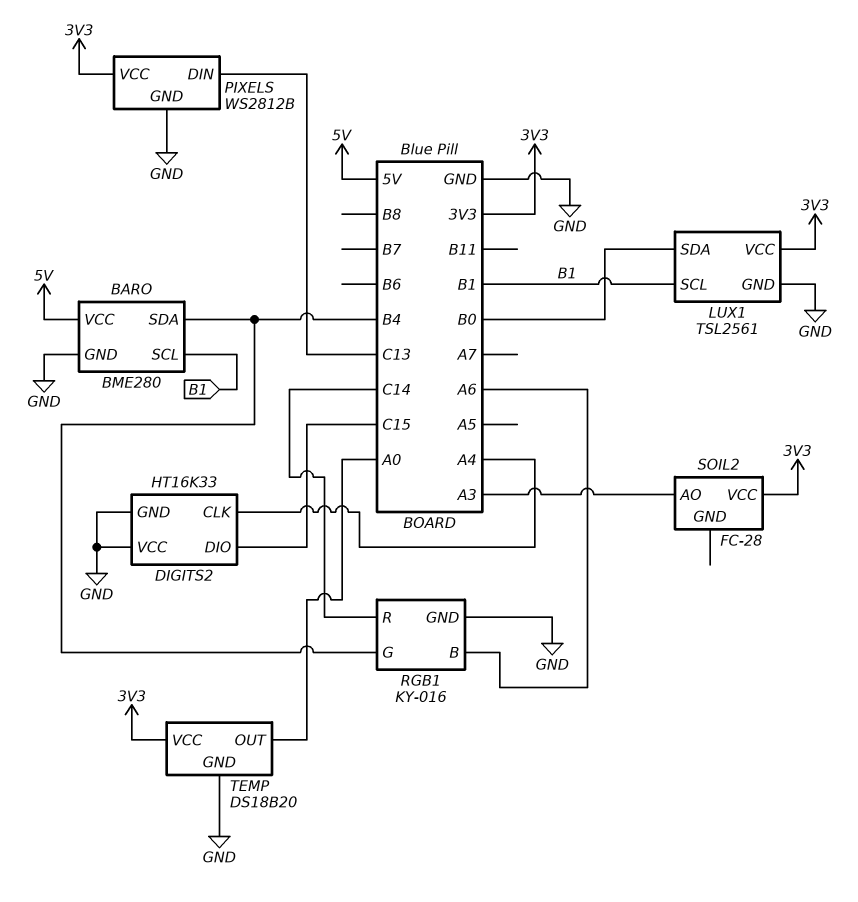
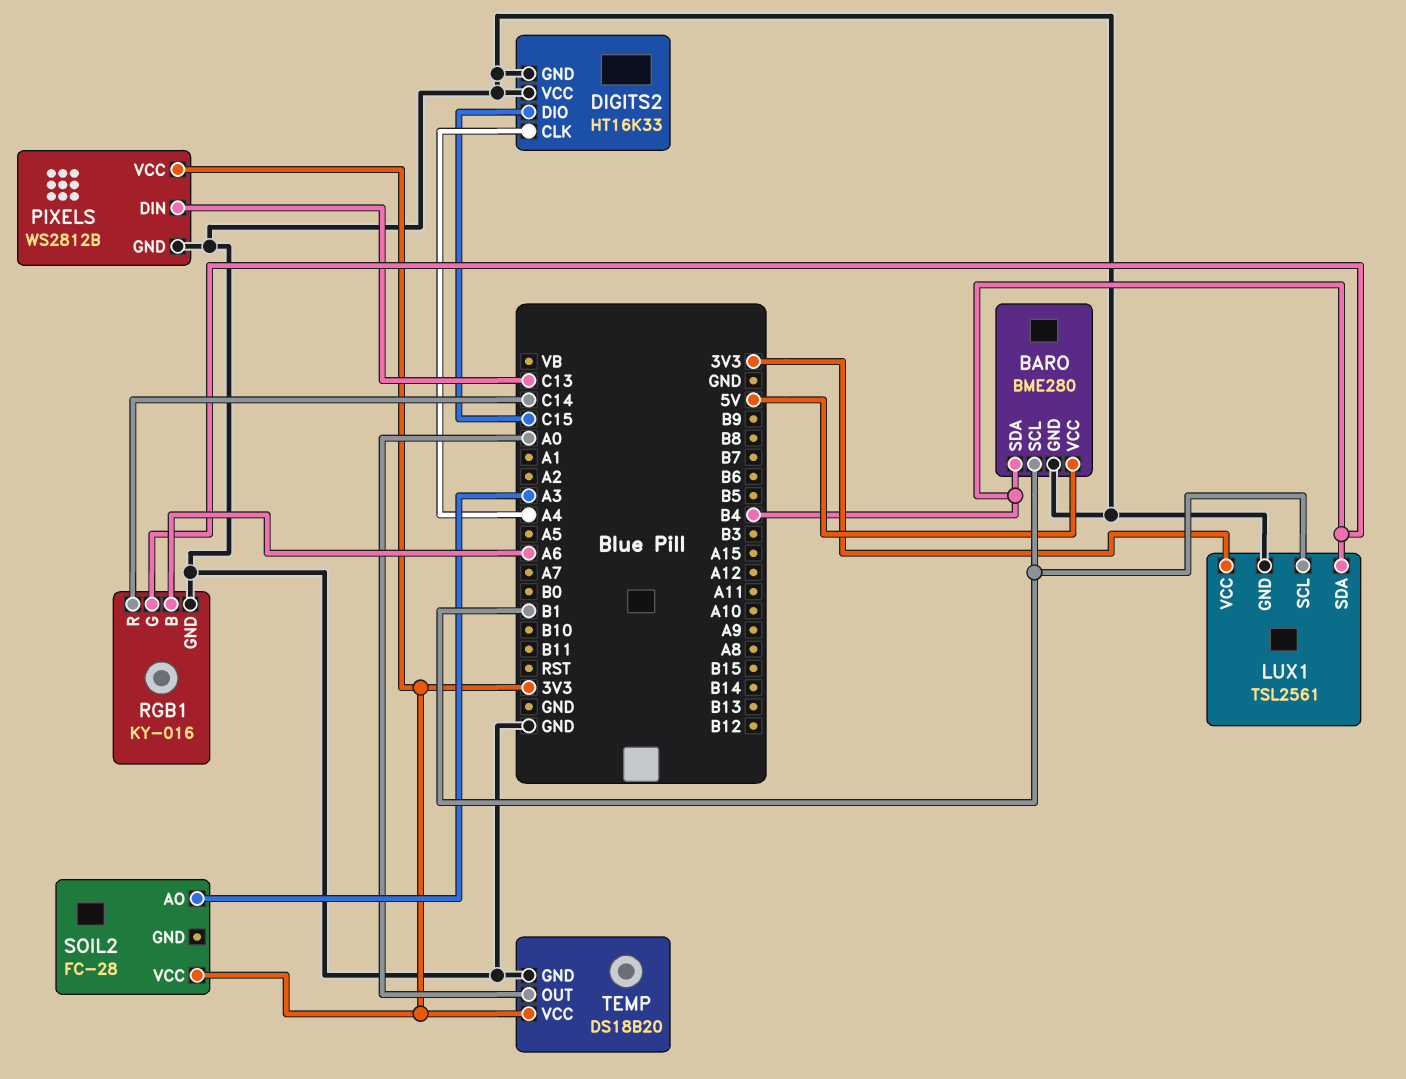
LUX1 pin SDA: B0 -> B4

